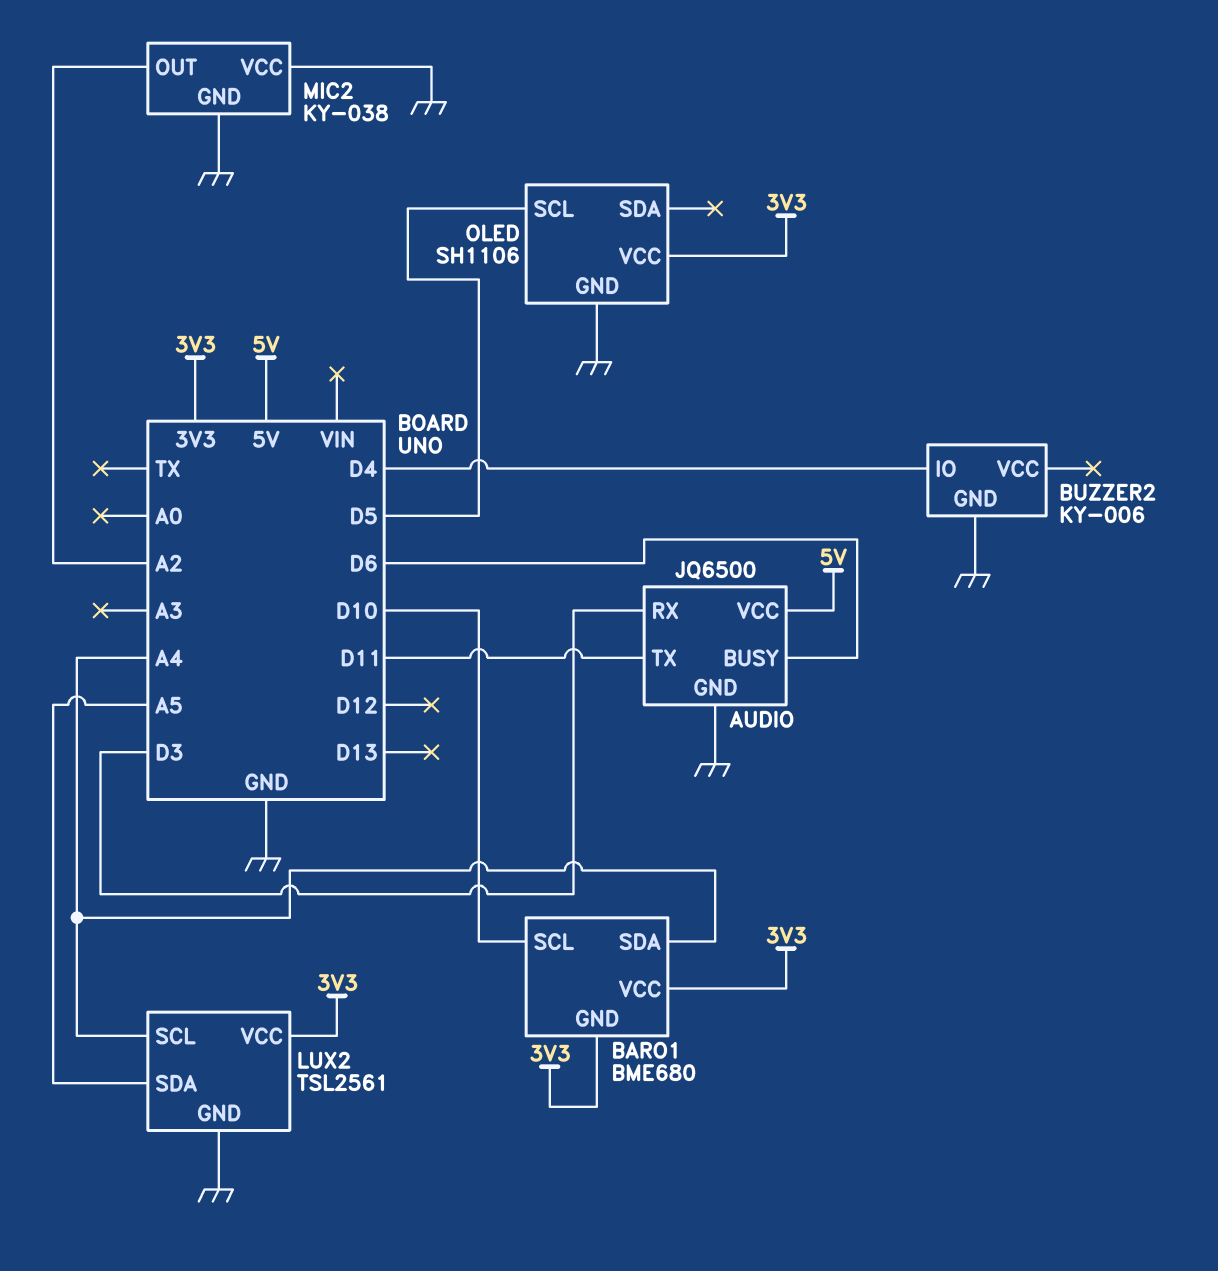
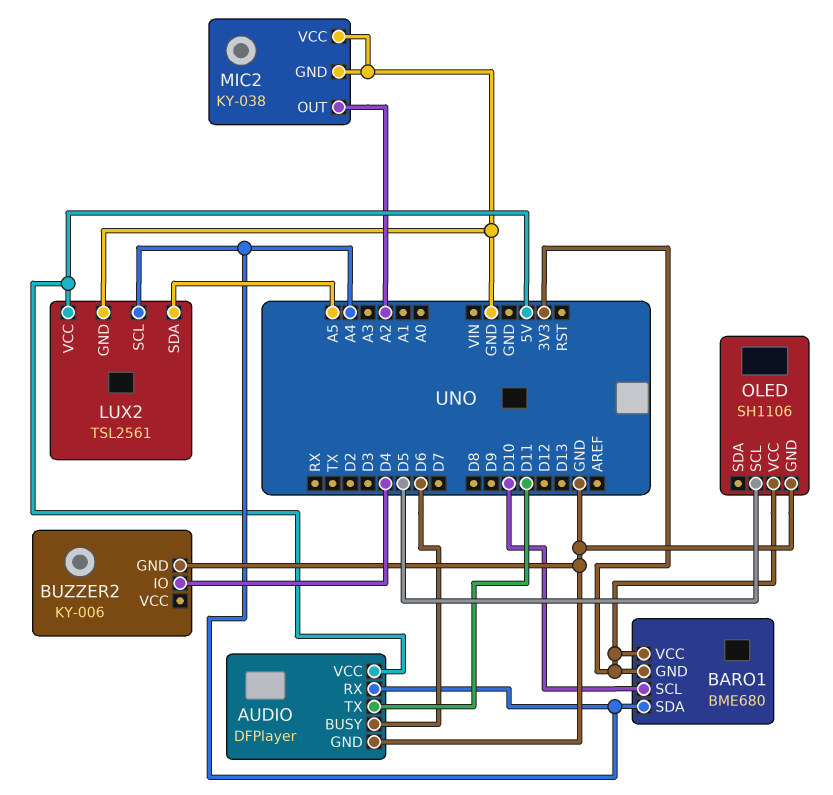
AUDIO: JQ6500 -> DFPlayer
AUDIO pin RX: D3 -> A4
LUX2 pin VCC: 3V3 -> 5V

